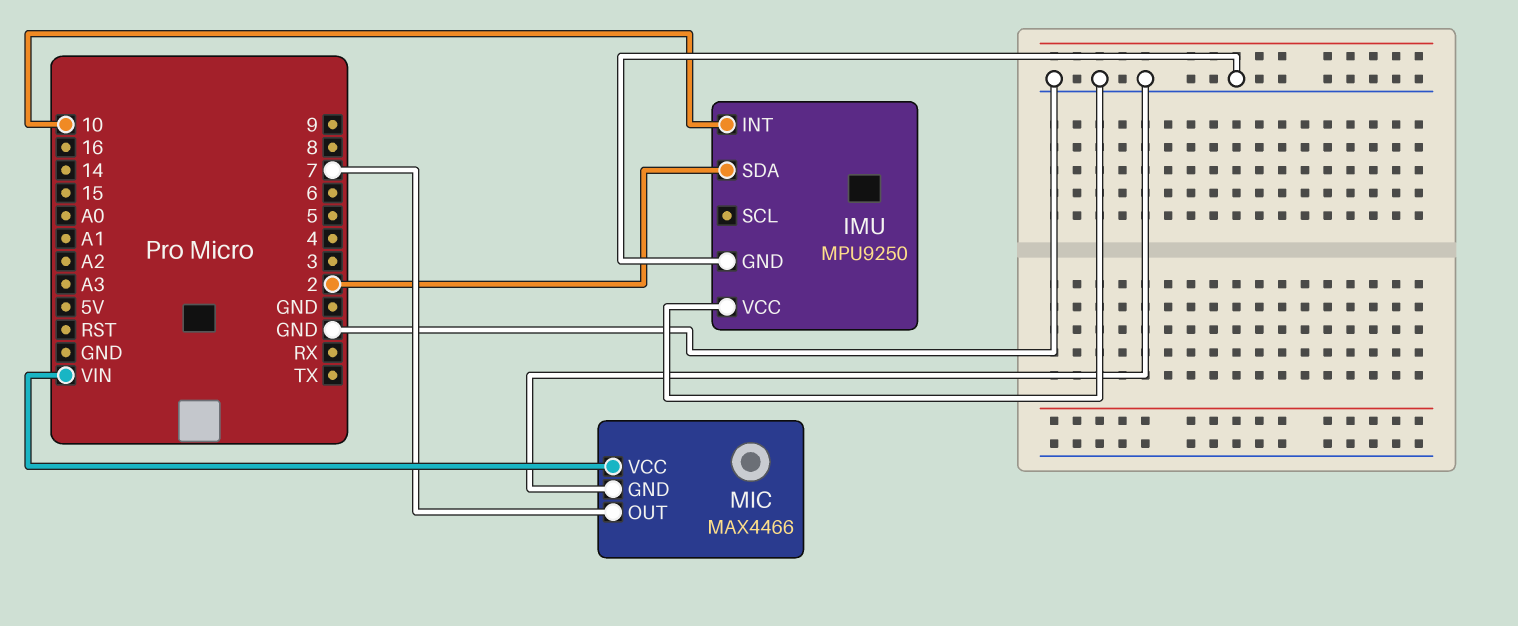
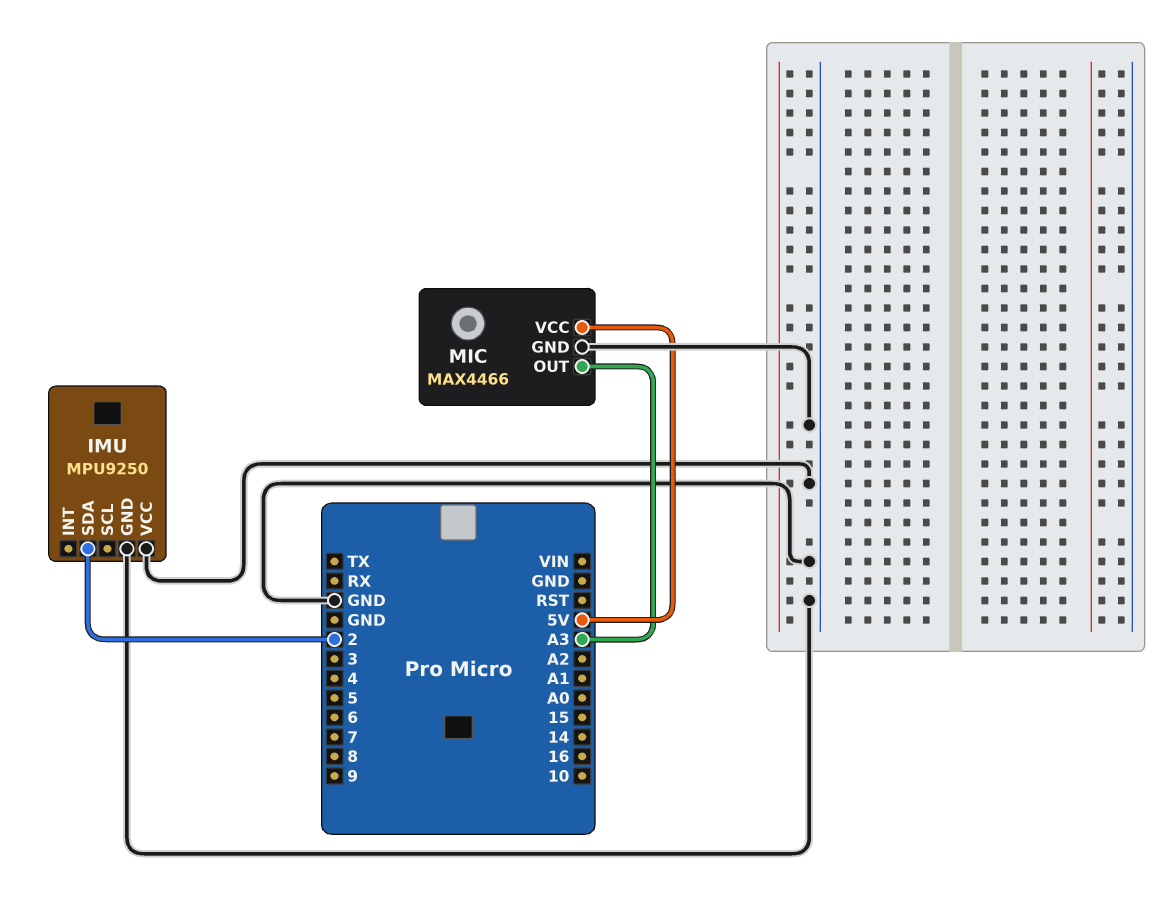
IMU pin INT: 10 -> none
MIC pin OUT: 7 -> A3
MIC pin VCC: VIN -> 5V

